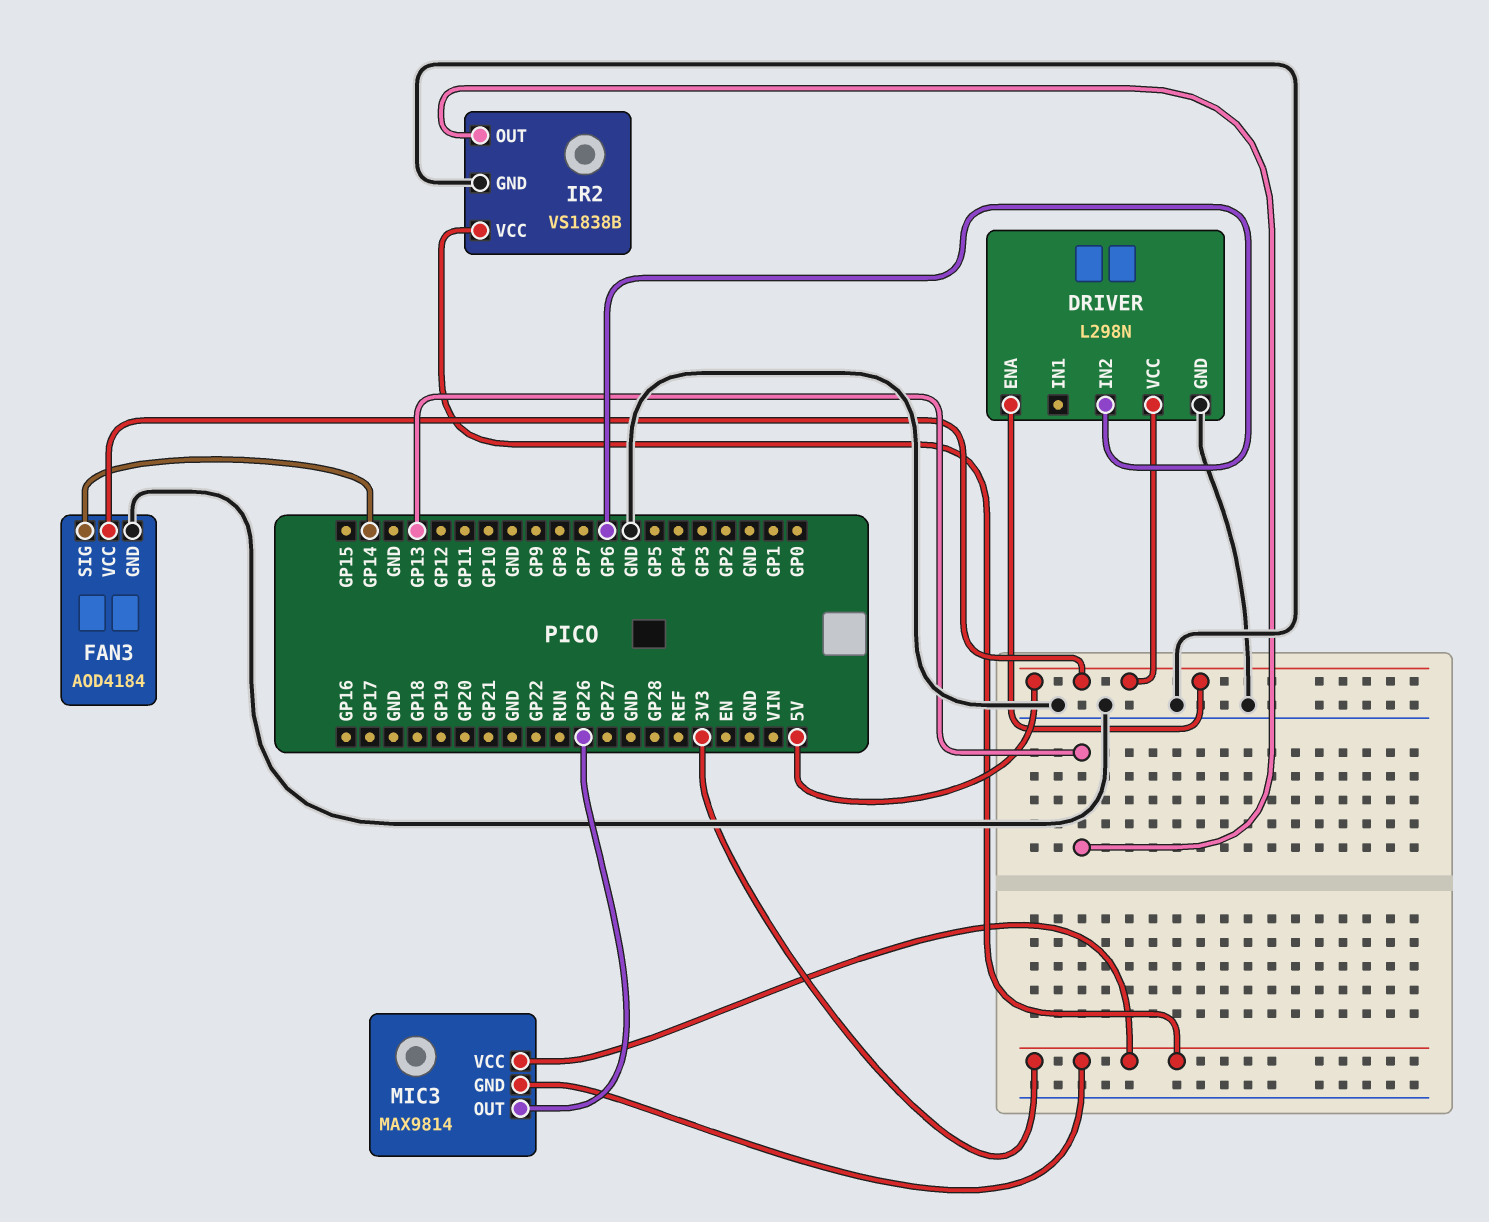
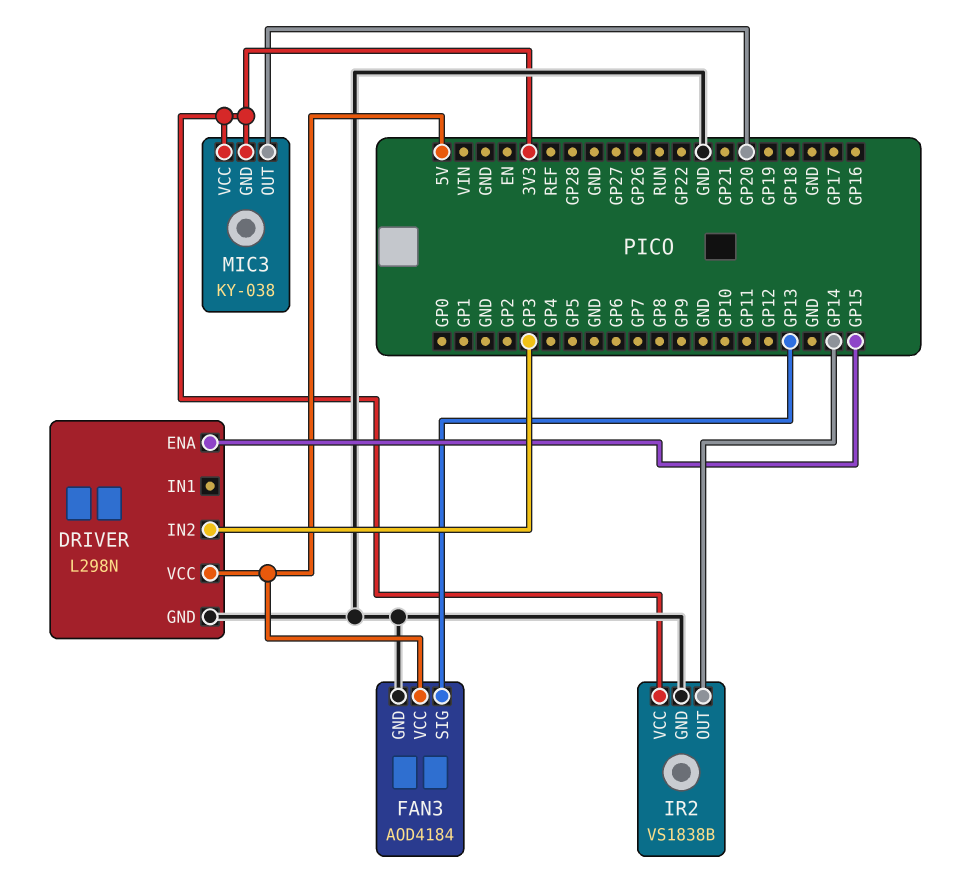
DRIVER pin ENA: 5V -> GP15
DRIVER pin IN2: GP6 -> GP3
FAN3 pin SIG: GP14 -> GP13
IR2 pin OUT: GP13 -> GP14
MIC3: MAX9814 -> KY-038
MIC3 pin OUT: GP26 -> GP20

